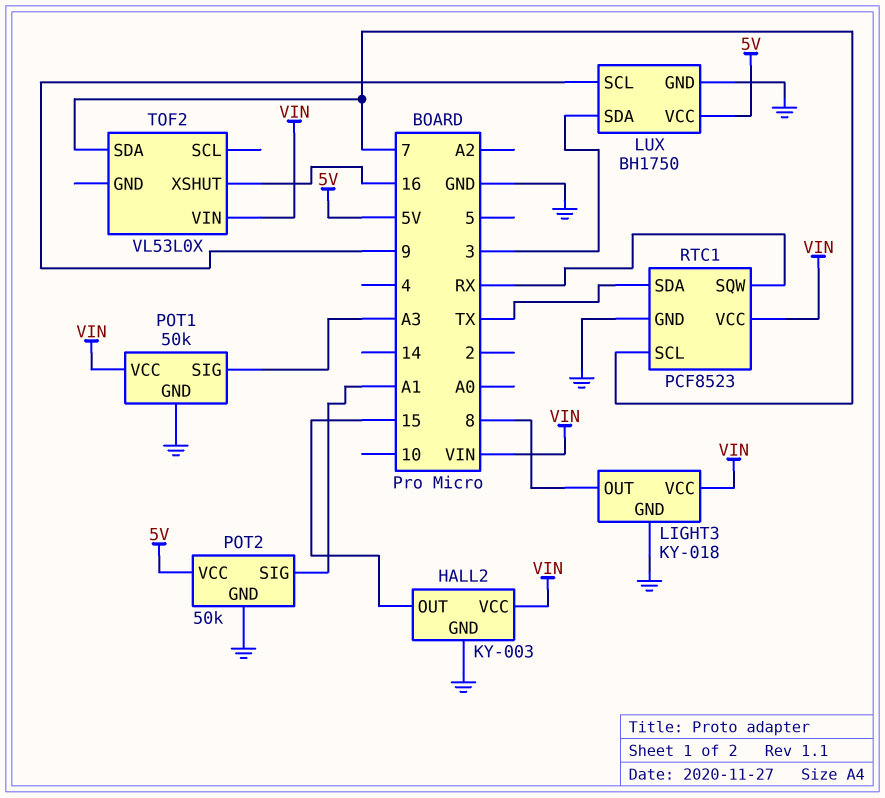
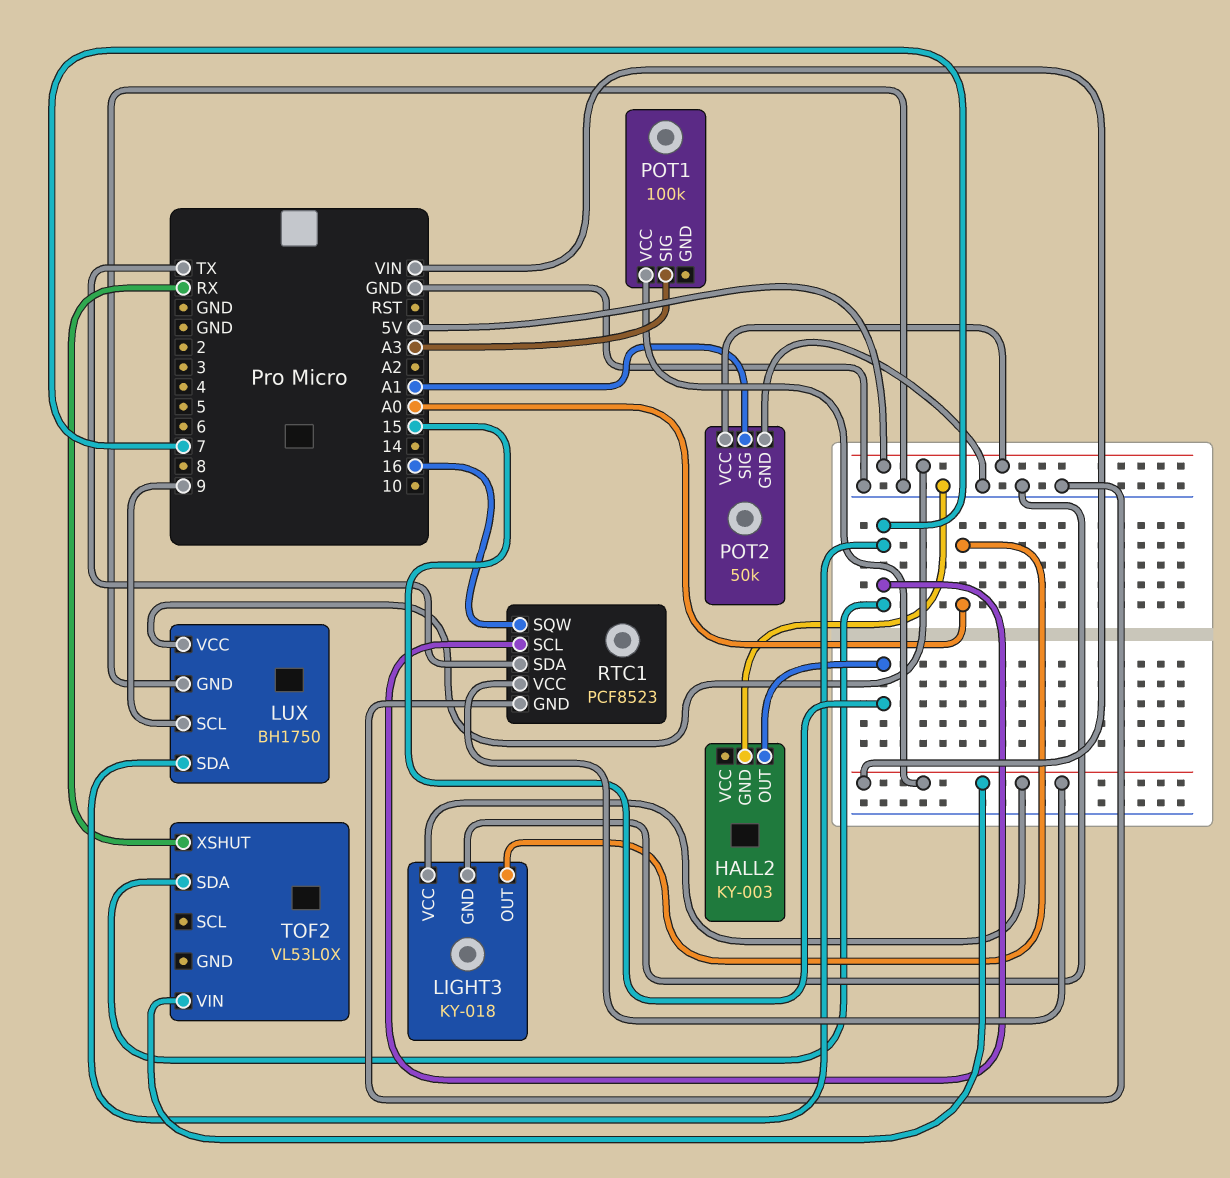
HALL2 pin VCC: VIN -> none
LIGHT3 pin OUT: 8 -> A0
LUX pin SDA: 3 -> 7
POT1: 50k -> 100k
POT1 pin GND: GND -> none
RTC1 pin SQW: RX -> 16
TOF2 pin XSHUT: 16 -> RX

